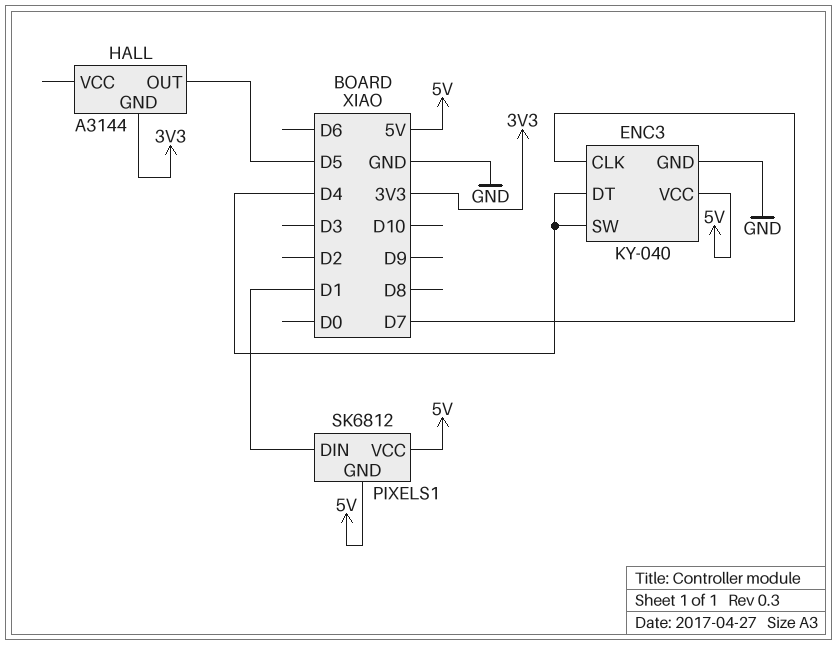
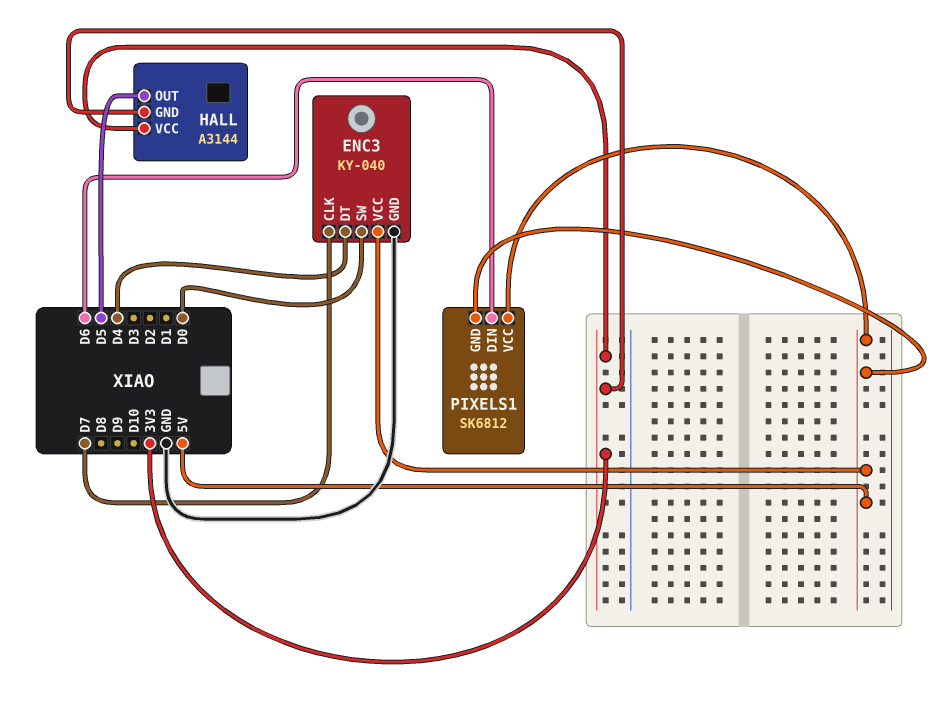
ENC3 pin SW: D4 -> D0
HALL pin VCC: none -> 3V3
PIXELS1 pin DIN: D1 -> D6

